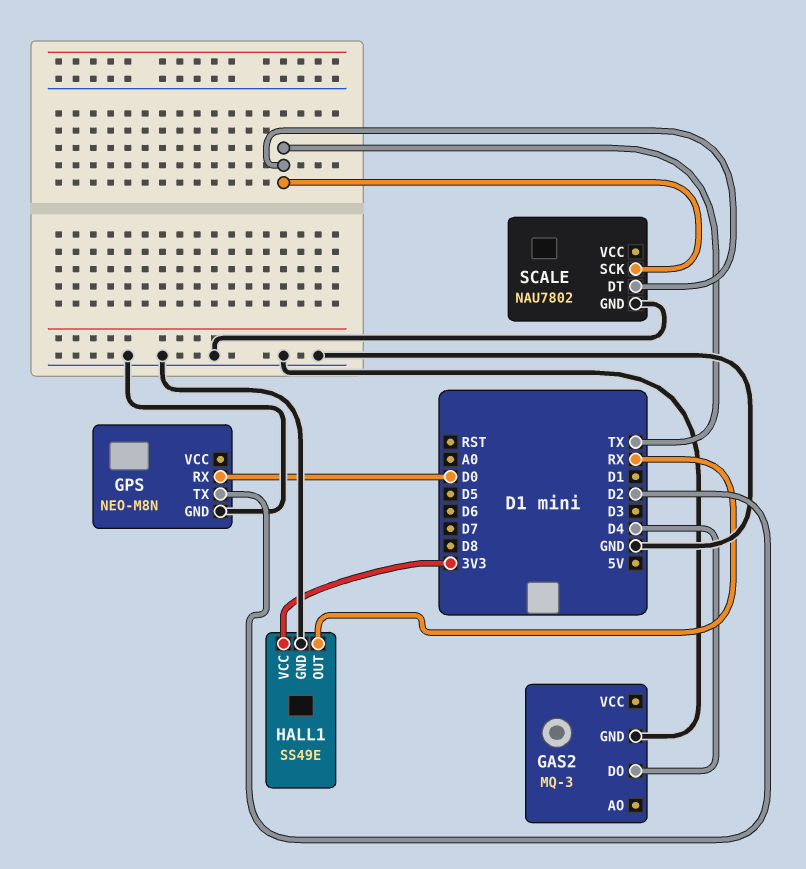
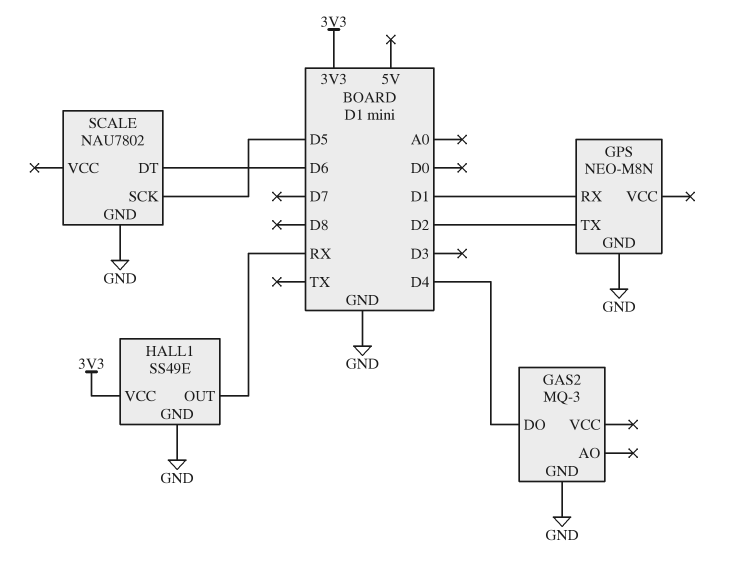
GPS pin RX: D0 -> D1
SCALE pin DT: TX -> D6
SCALE pin SCK: TX -> D5

